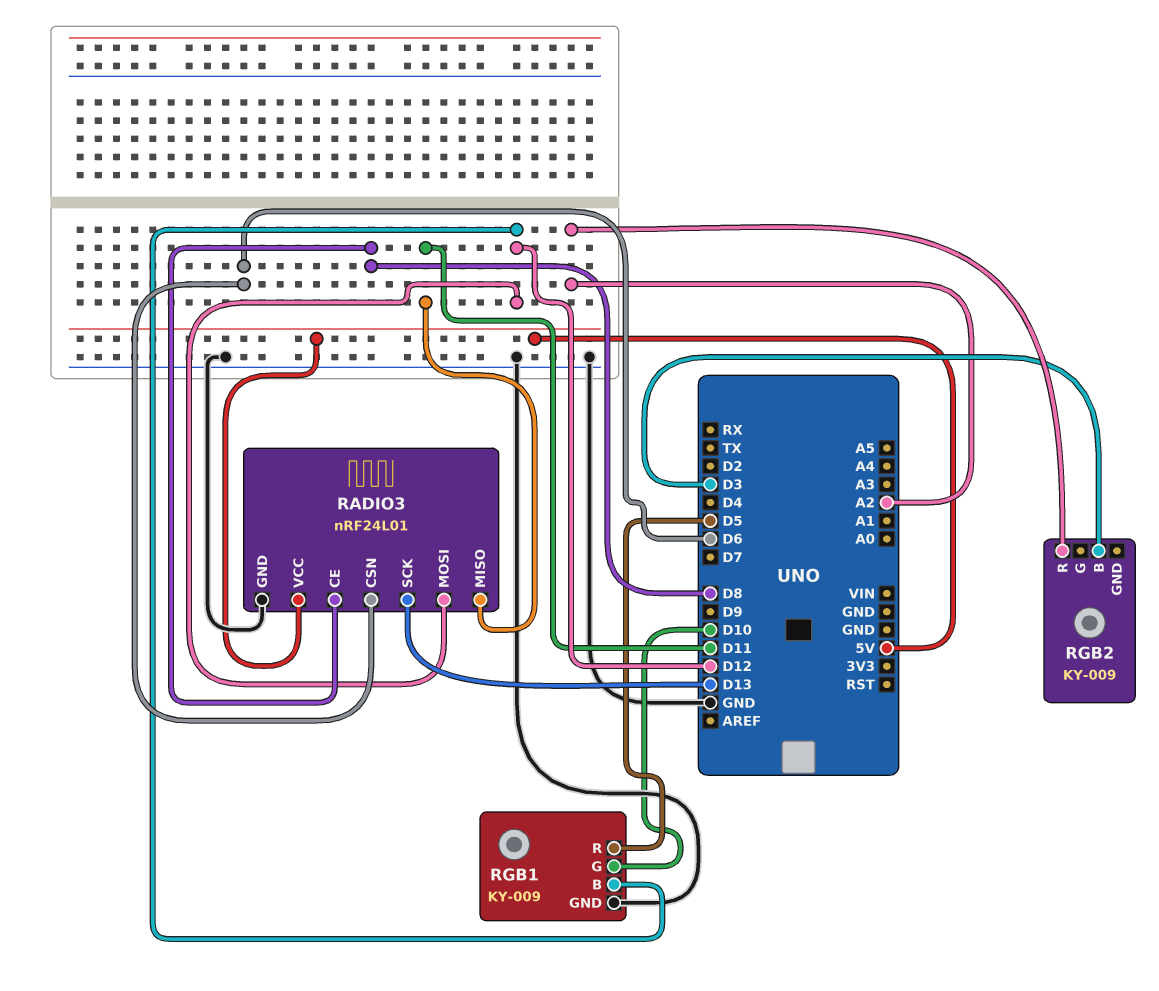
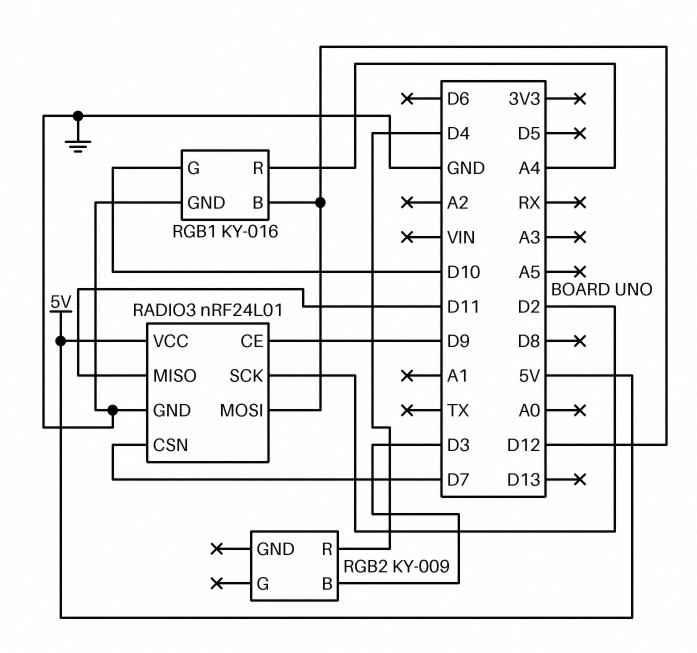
RADIO3 pin CE: D8 -> D9
RADIO3 pin CSN: D6 -> D7
RADIO3 pin SCK: D13 -> D2
RGB1: KY-009 -> KY-016
RGB1 pin R: D5 -> A4
RGB2 pin R: A2 -> D4

